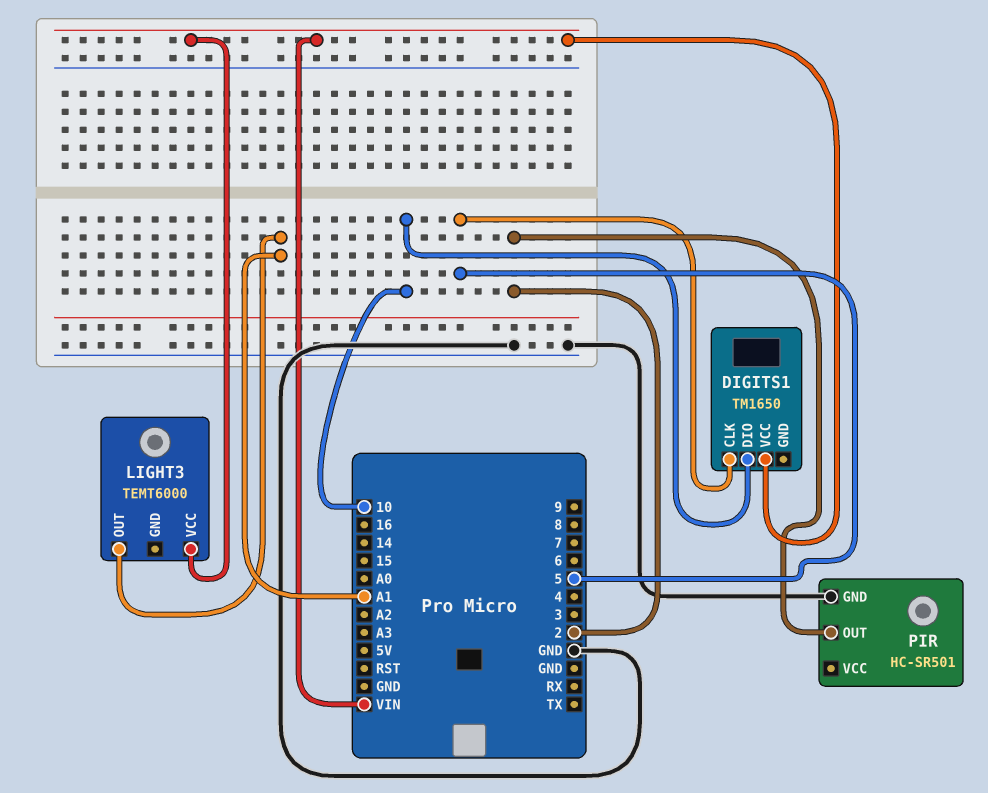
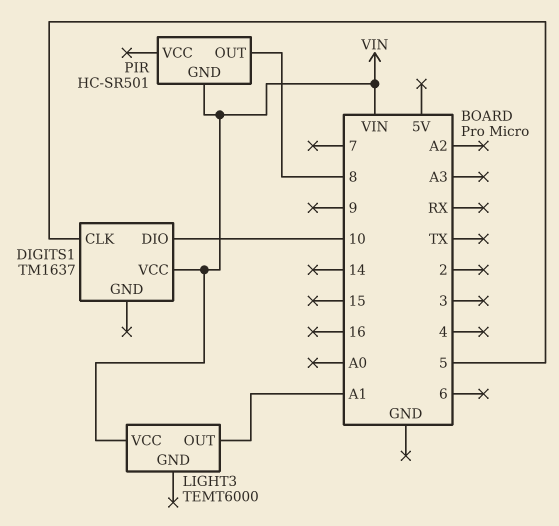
DIGITS1: TM1650 -> TM1637
PIR pin GND: GND -> VIN
PIR pin OUT: 2 -> 8

